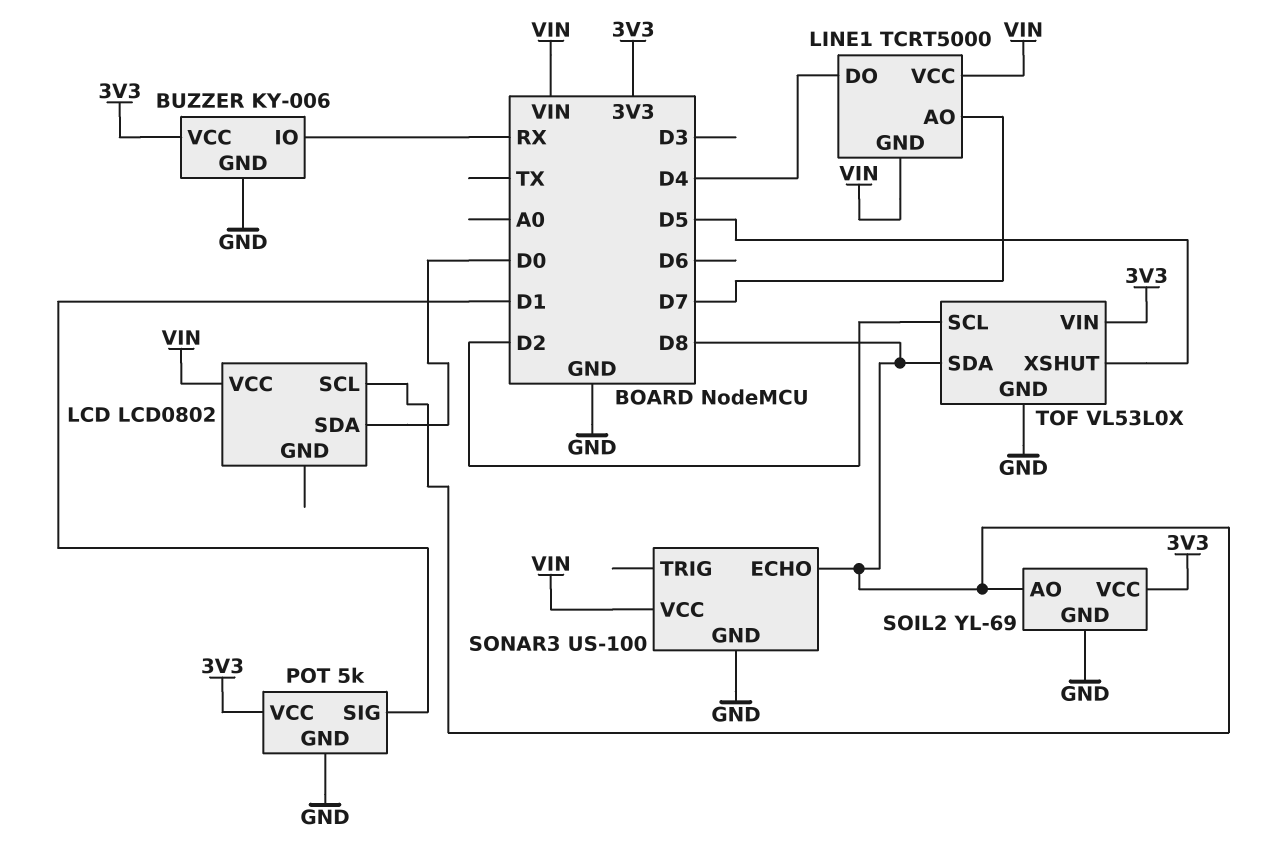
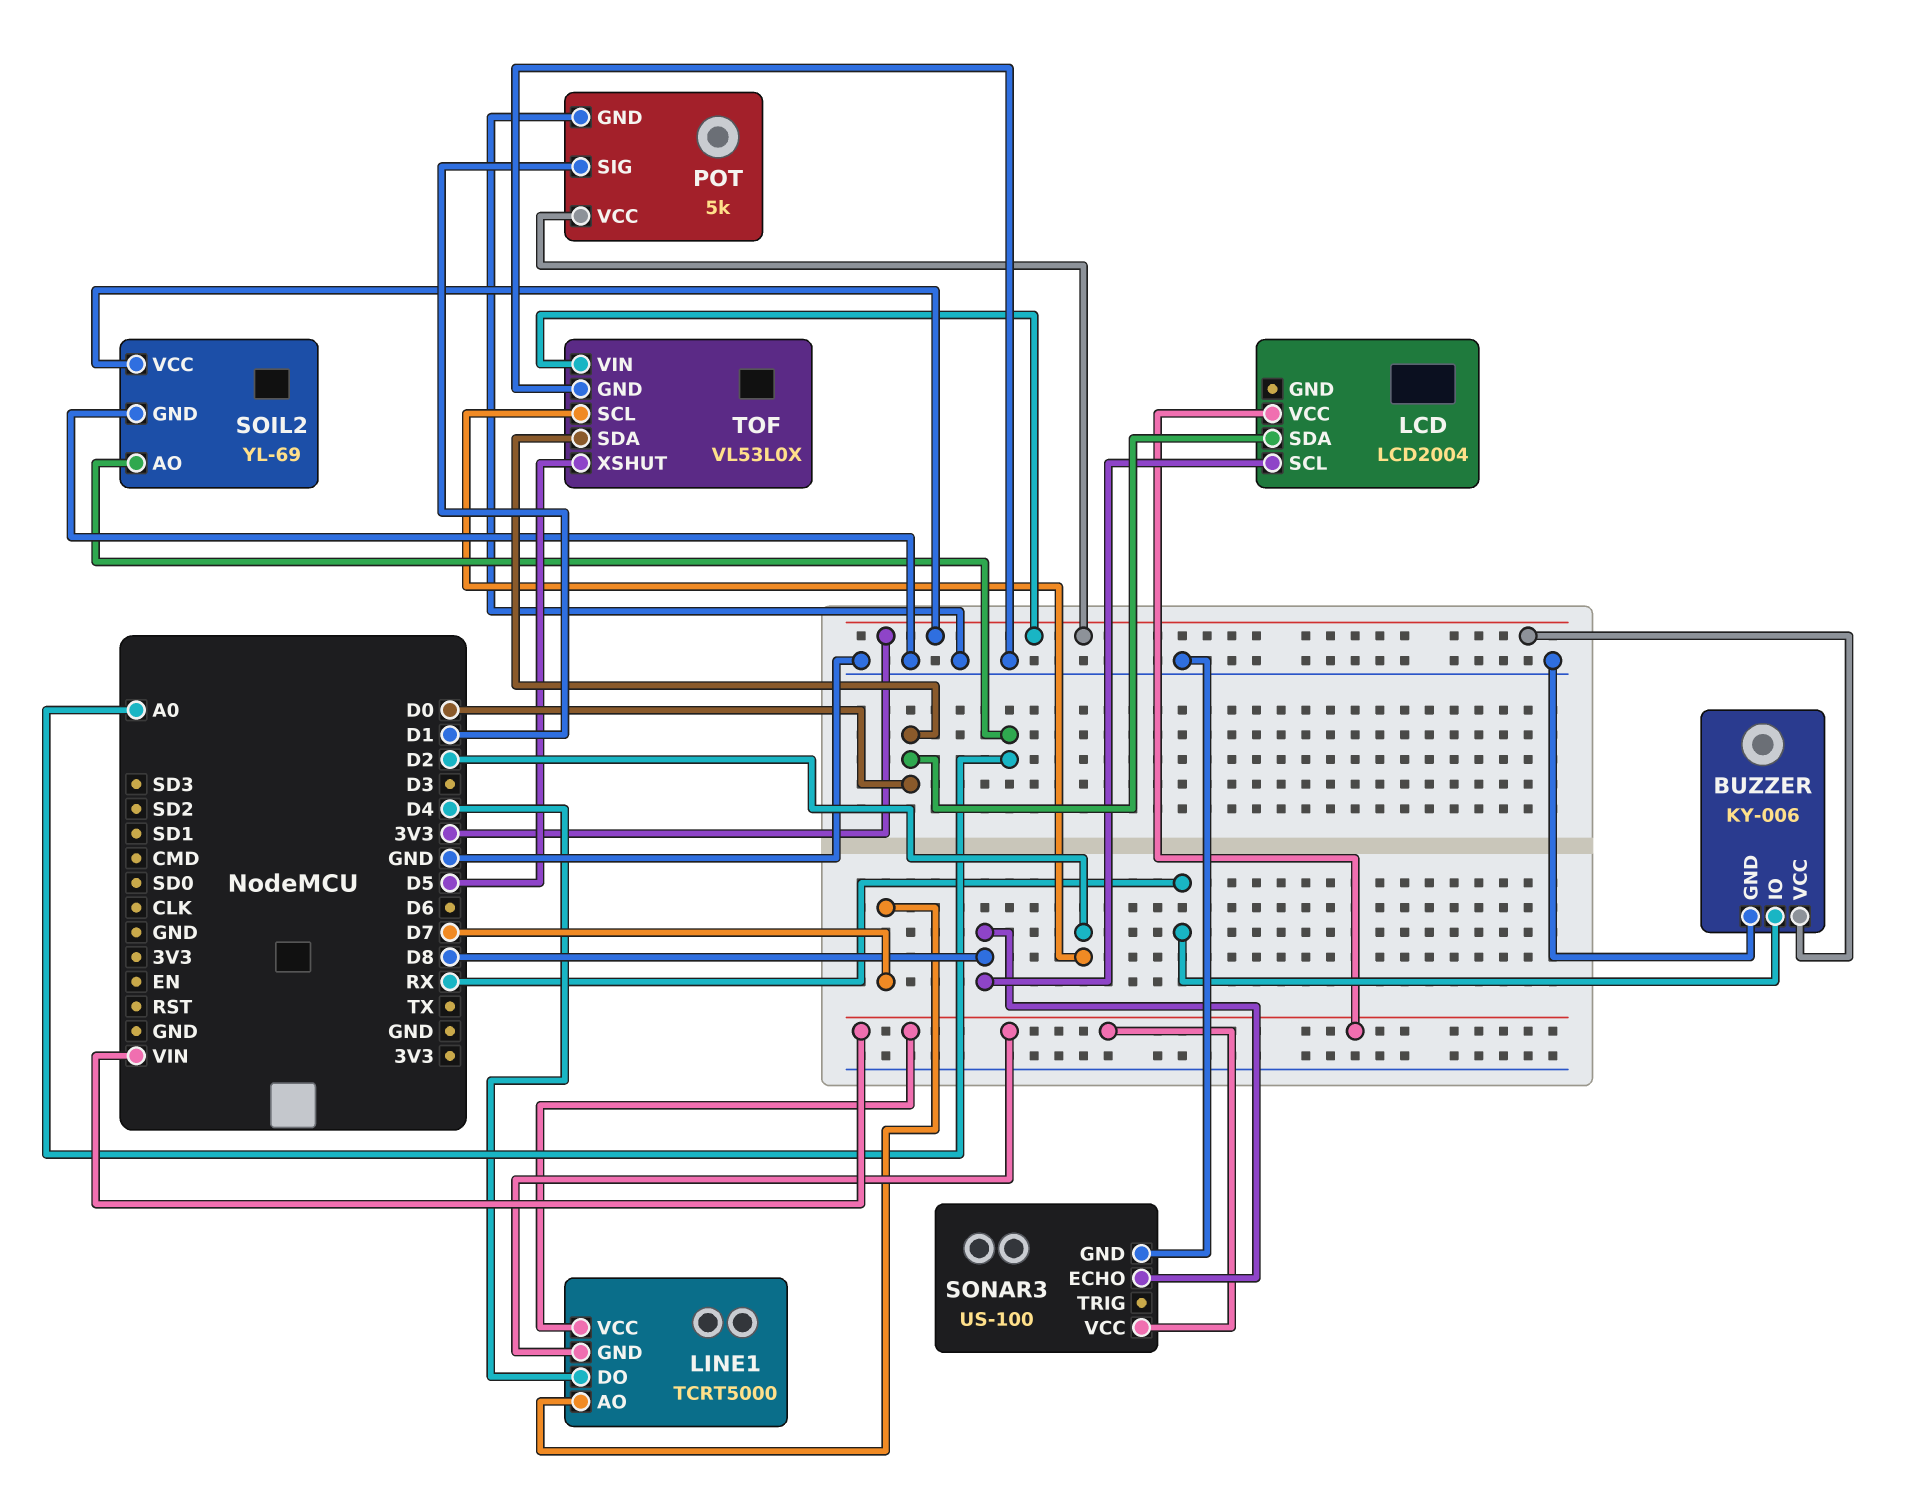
LCD: LCD0802 -> LCD2004
SOIL2 pin AO: D8 -> A0
TOF pin SDA: D8 -> D0

